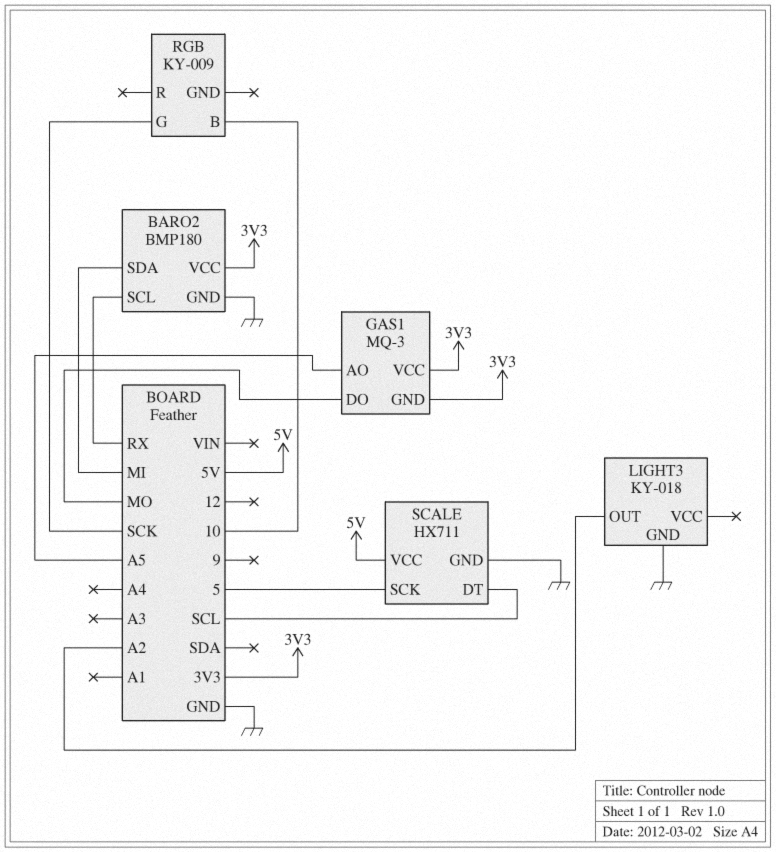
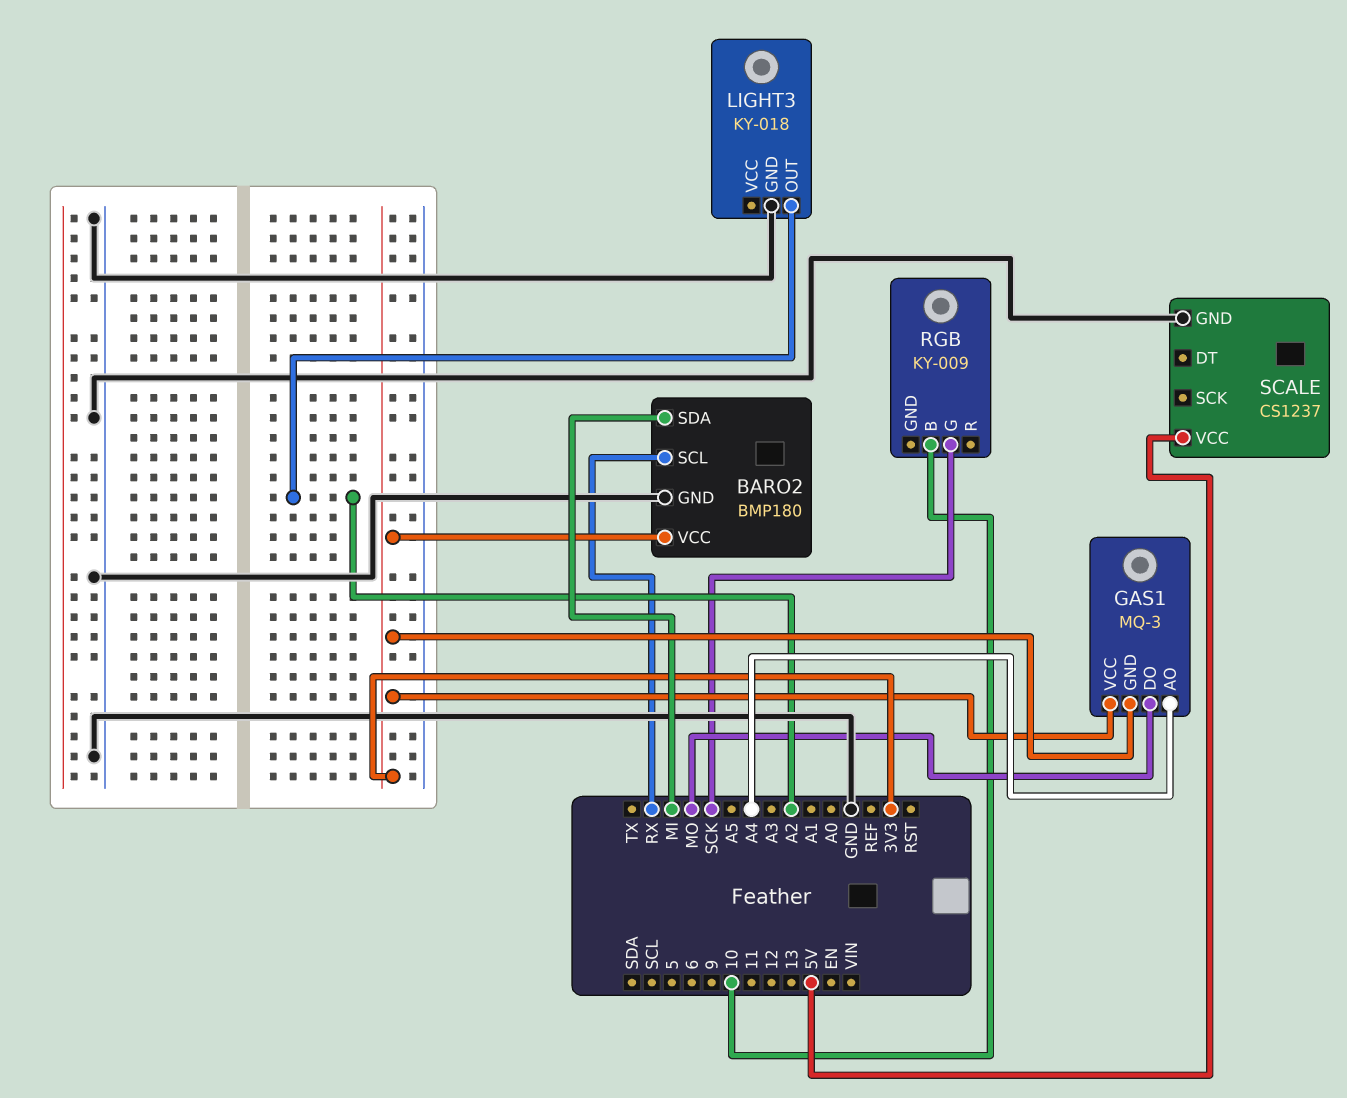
GAS1 pin AO: A5 -> A4
SCALE: HX711 -> CS1237
SCALE pin DT: SCL -> none
SCALE pin SCK: 5 -> none

